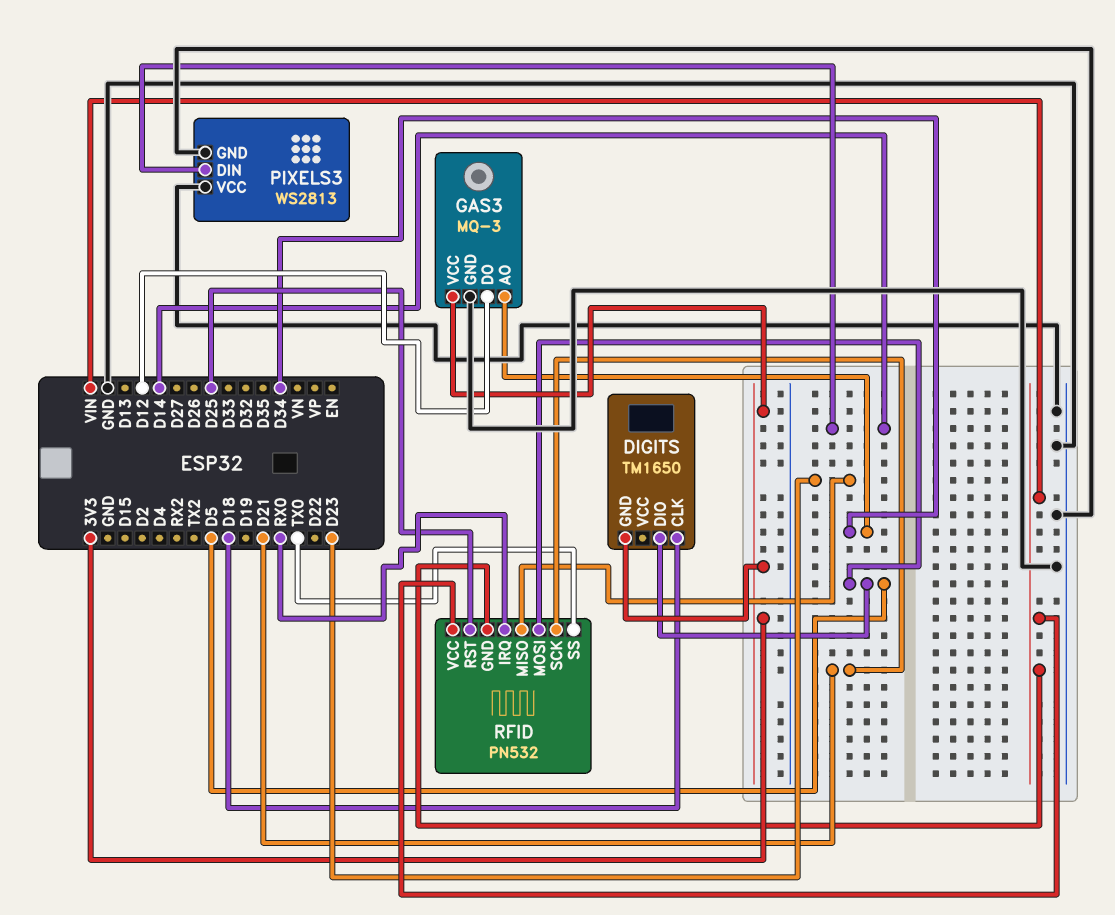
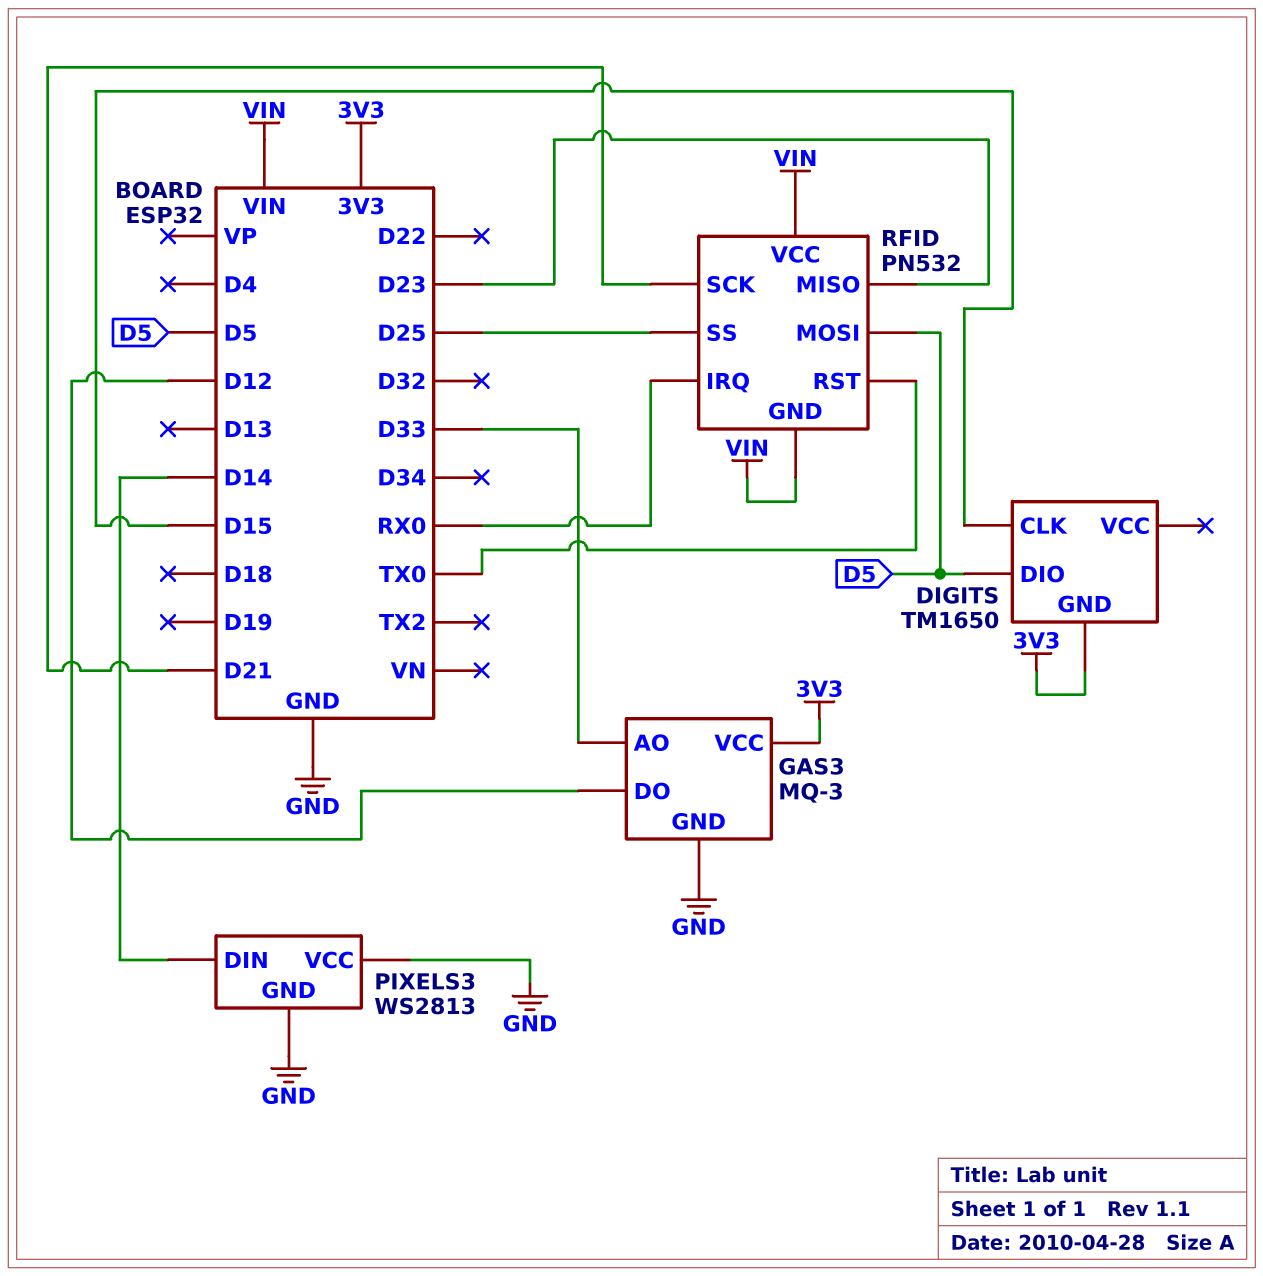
DIGITS pin CLK: D18 -> D15
GAS3 pin AO: D34 -> D33
RFID pin RST: D25 -> TX0
RFID pin SS: TX0 -> D25

